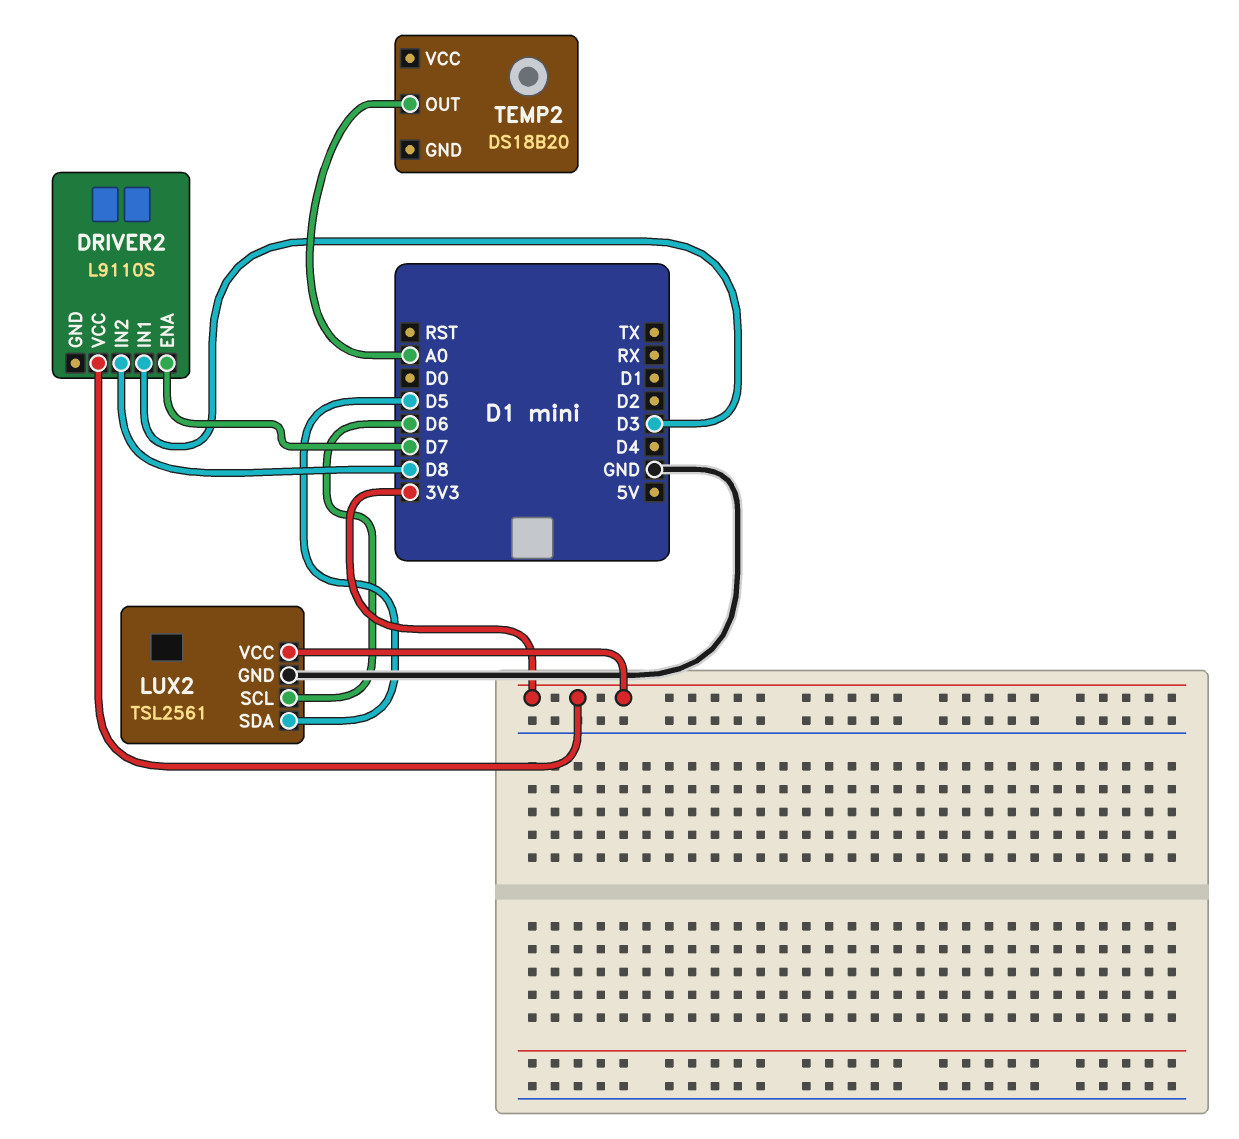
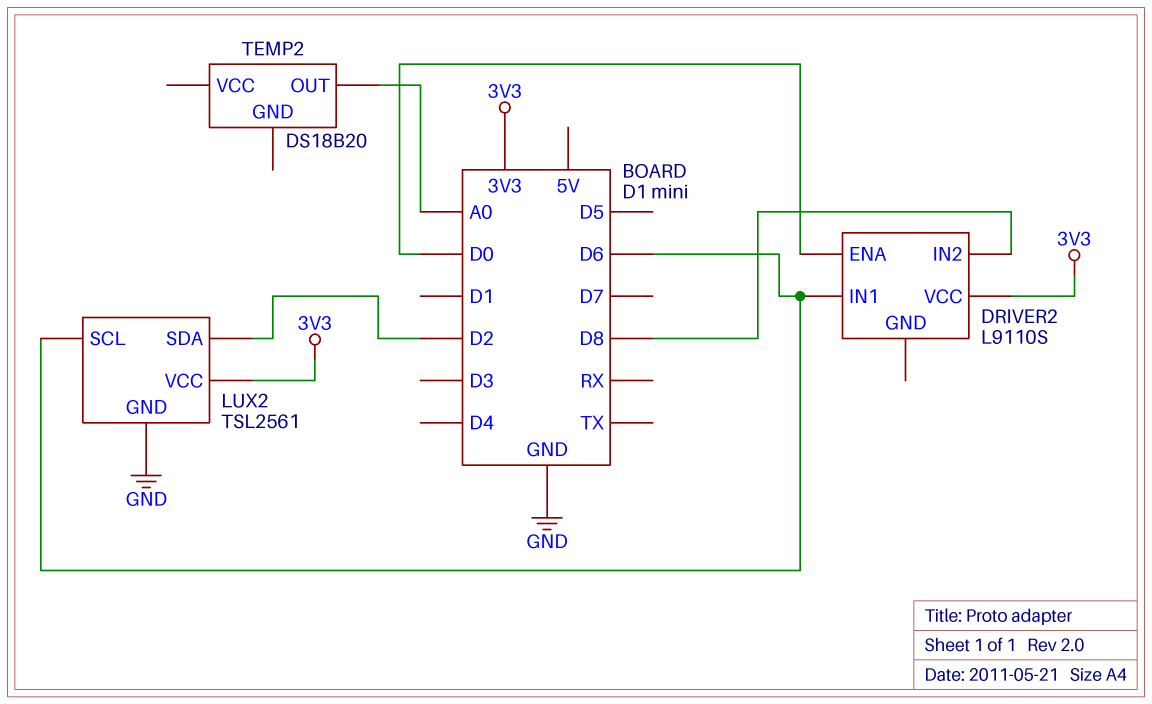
DRIVER2 pin ENA: D7 -> D0
DRIVER2 pin IN1: D3 -> D6
LUX2 pin SDA: D5 -> D2

